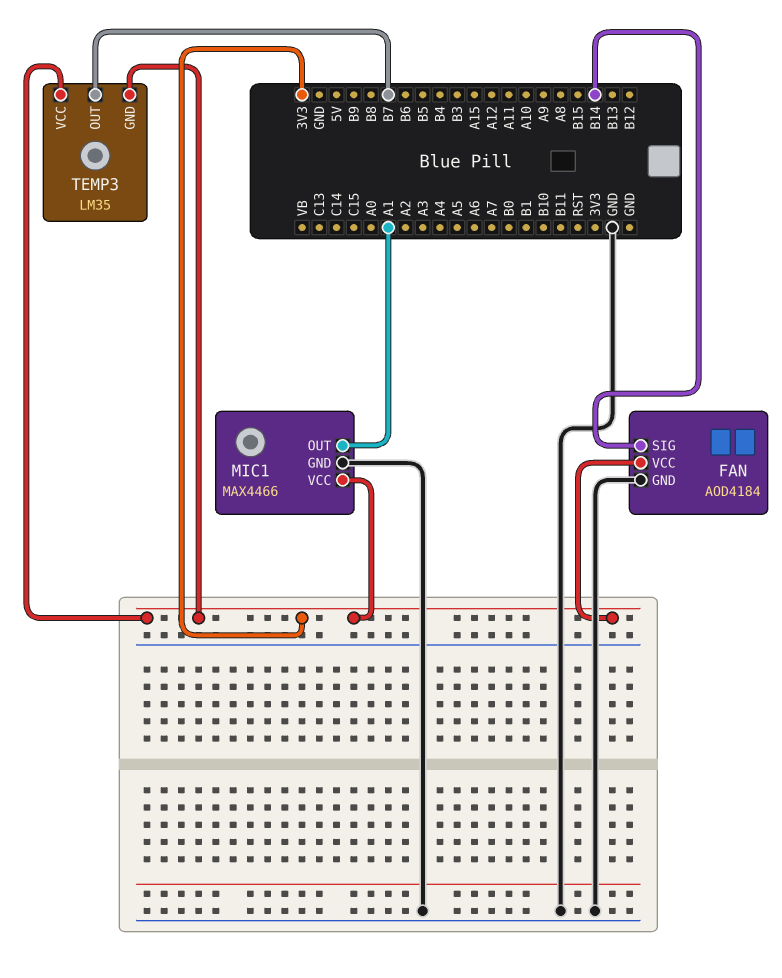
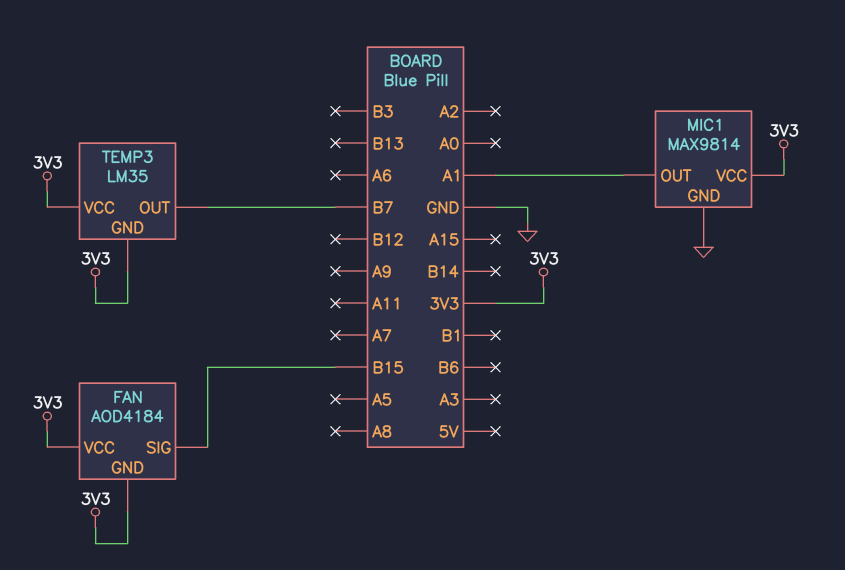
FAN pin GND: GND -> 3V3
FAN pin SIG: B14 -> B15
MIC1: MAX4466 -> MAX9814

